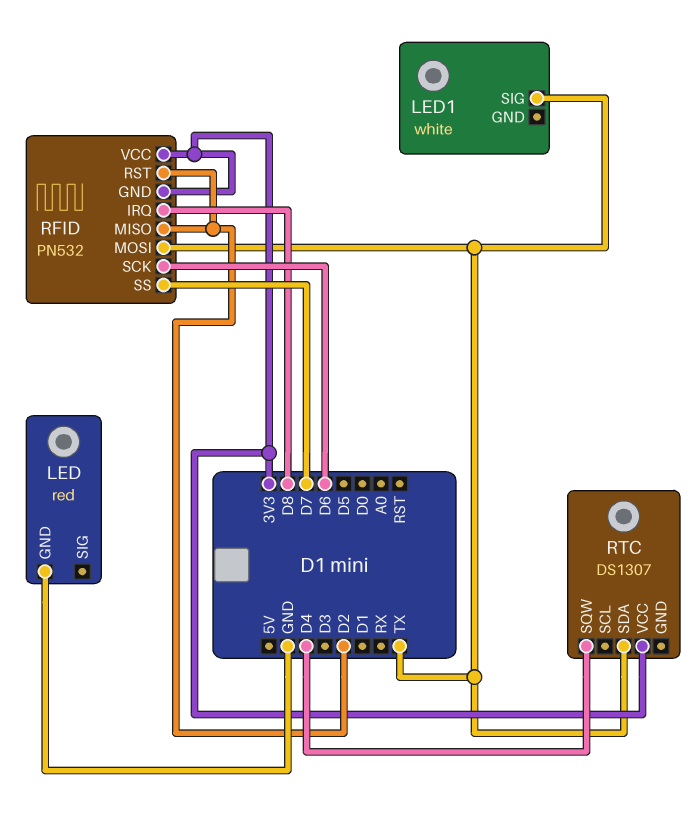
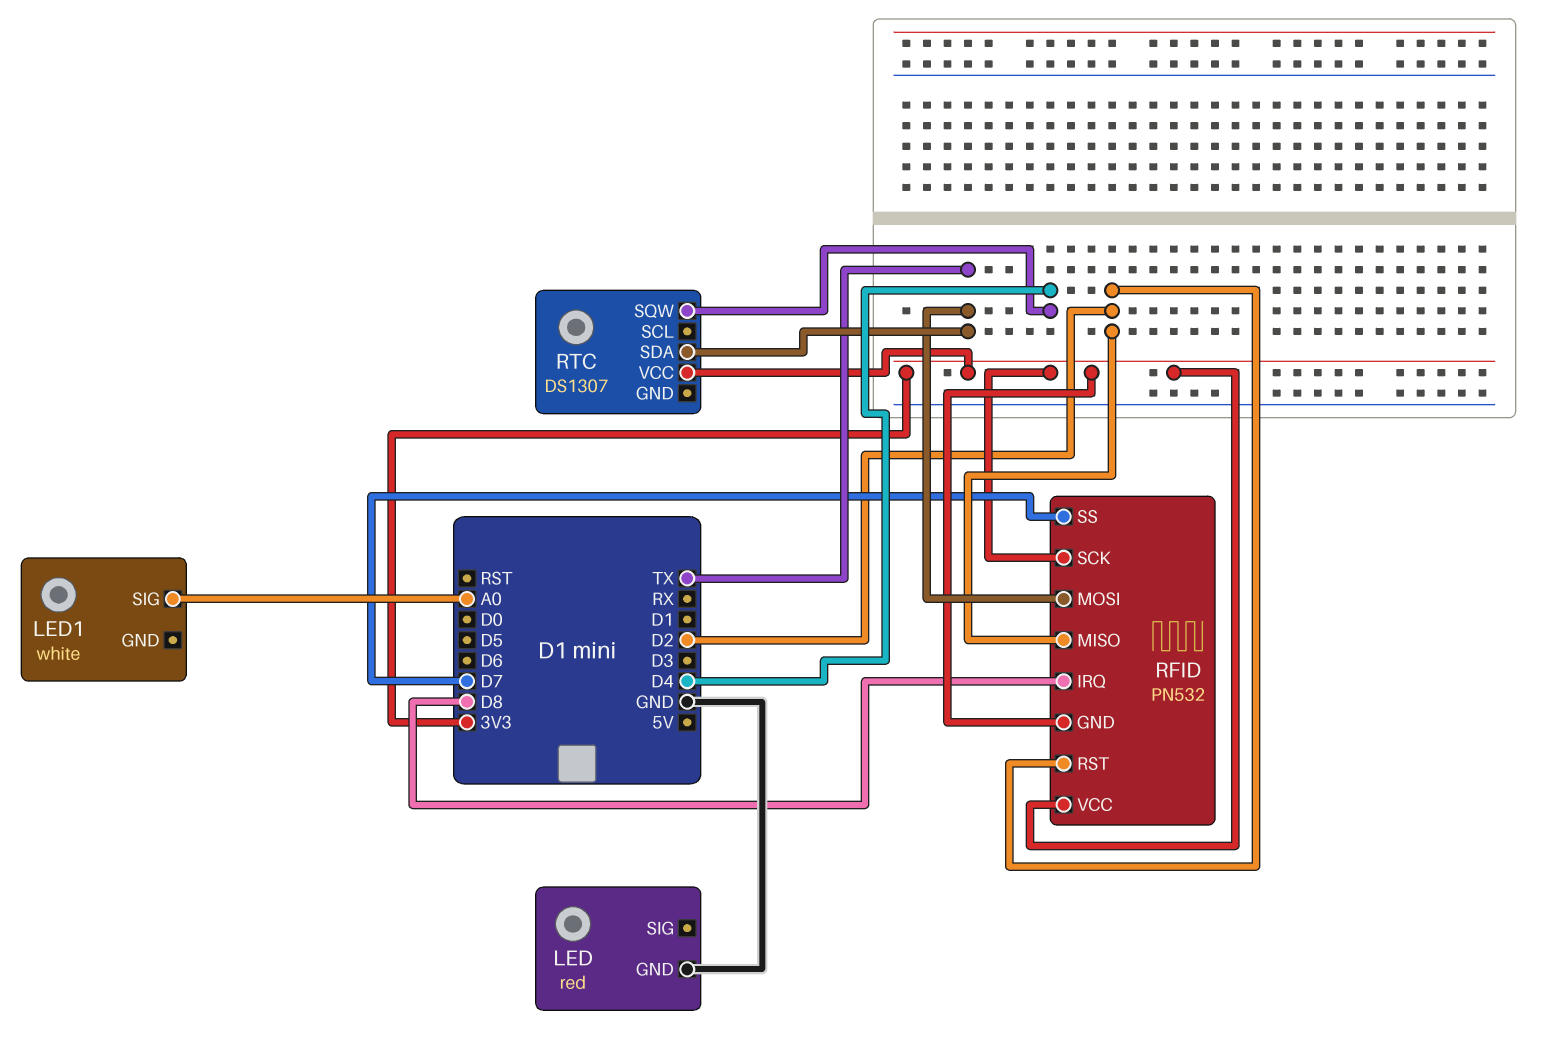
LED1 pin SIG: TX -> A0
RFID pin SCK: D6 -> 3V3

